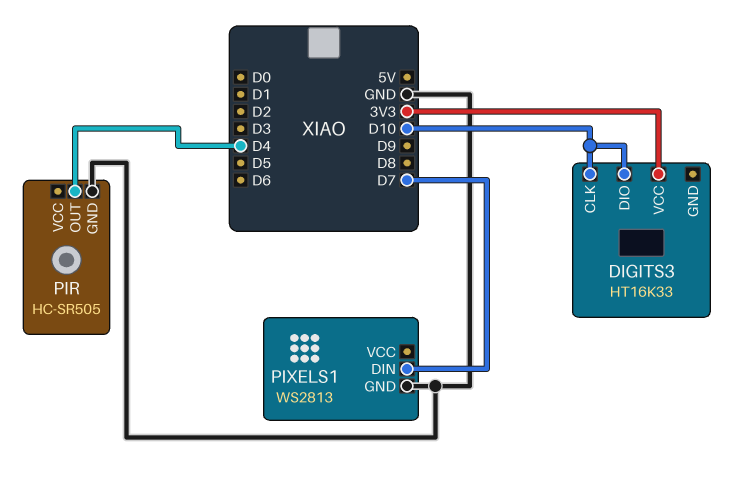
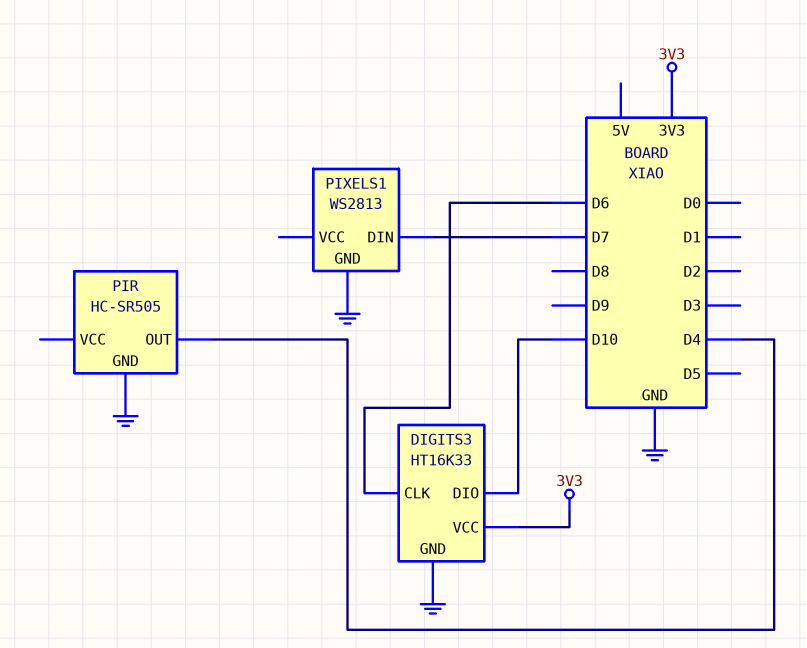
DIGITS3 pin CLK: D10 -> D6
DIGITS3 pin GND: none -> GND

